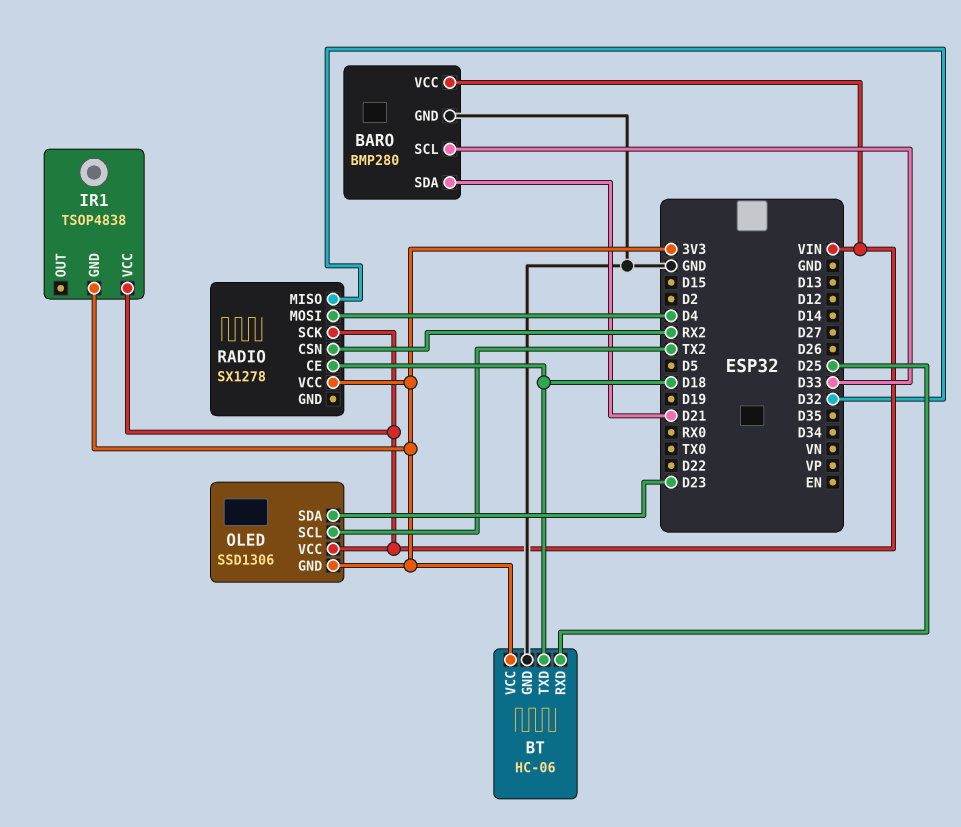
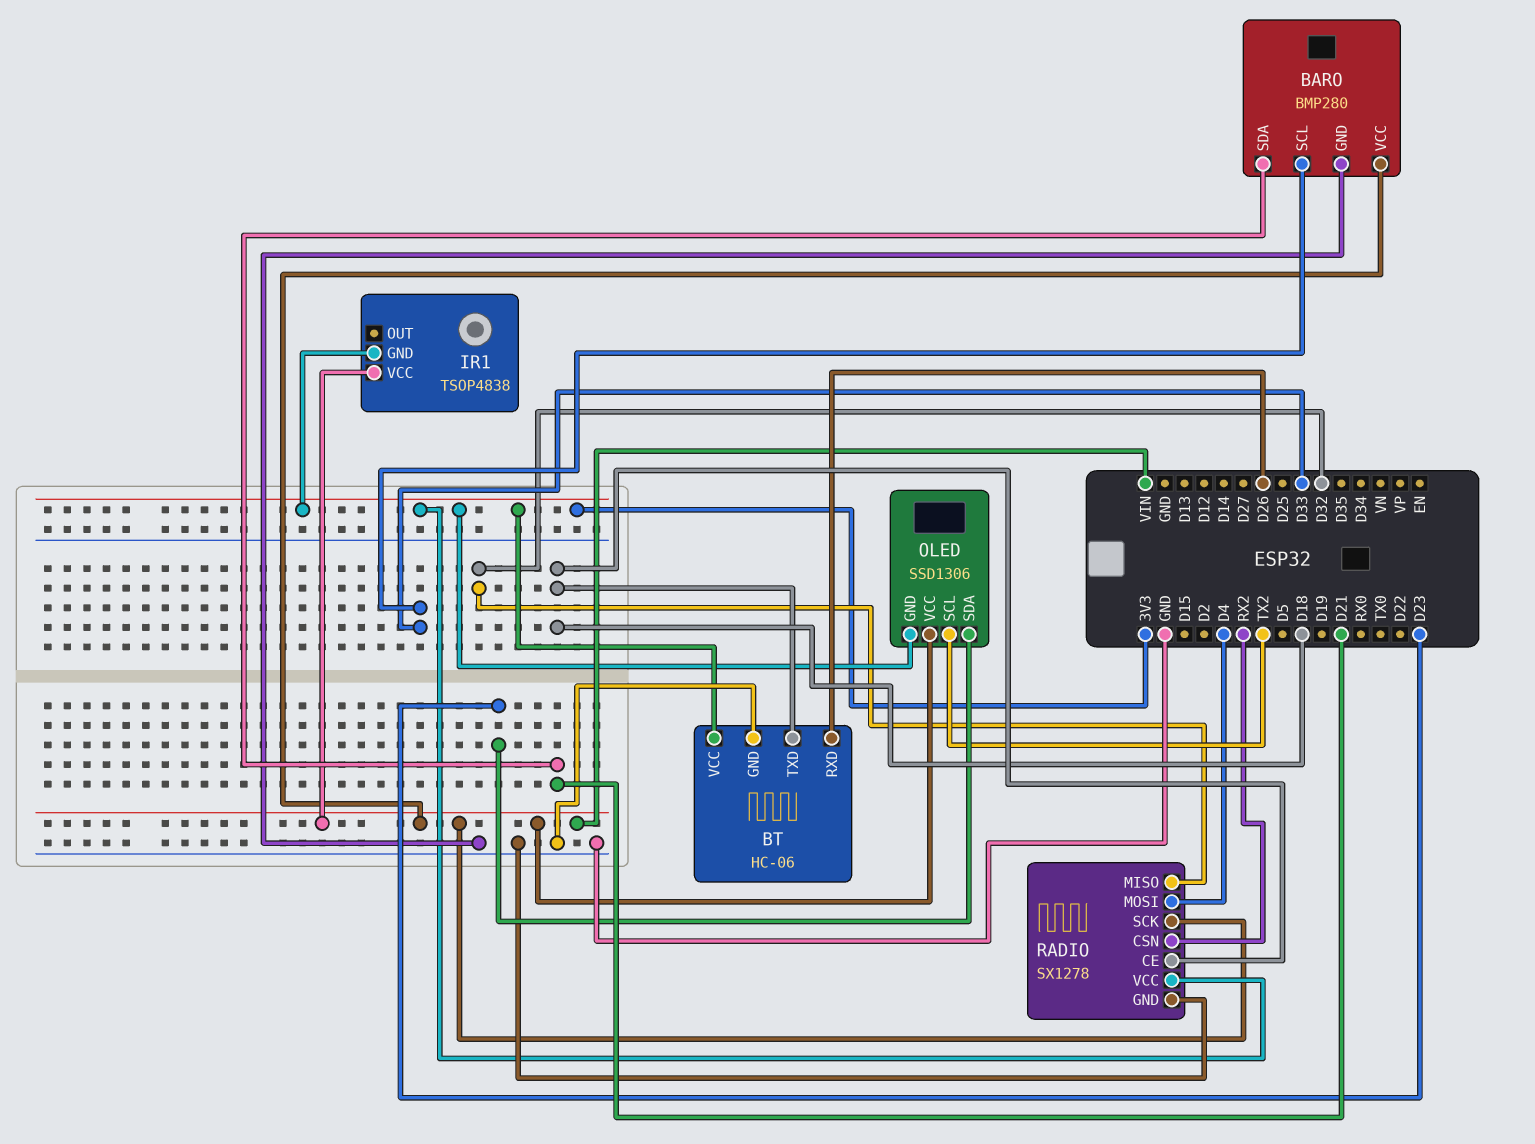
BT pin RXD: D25 -> D26
RADIO pin GND: none -> GND

